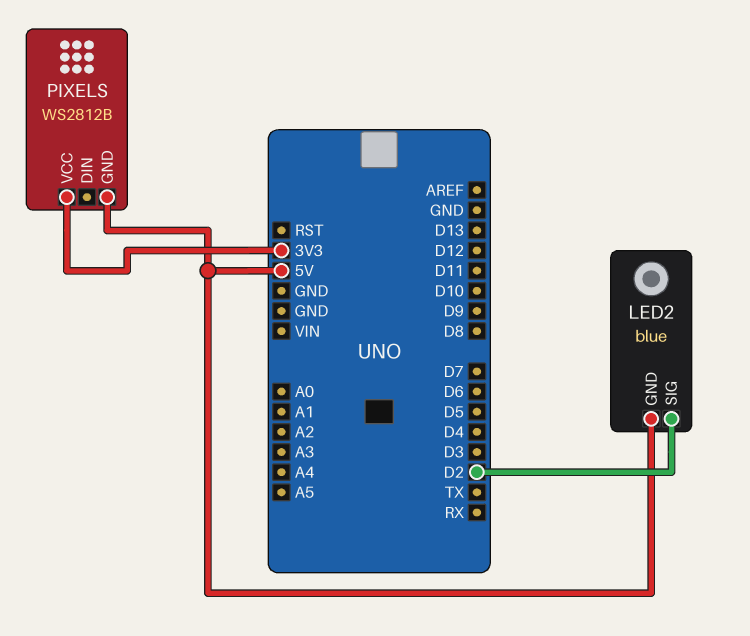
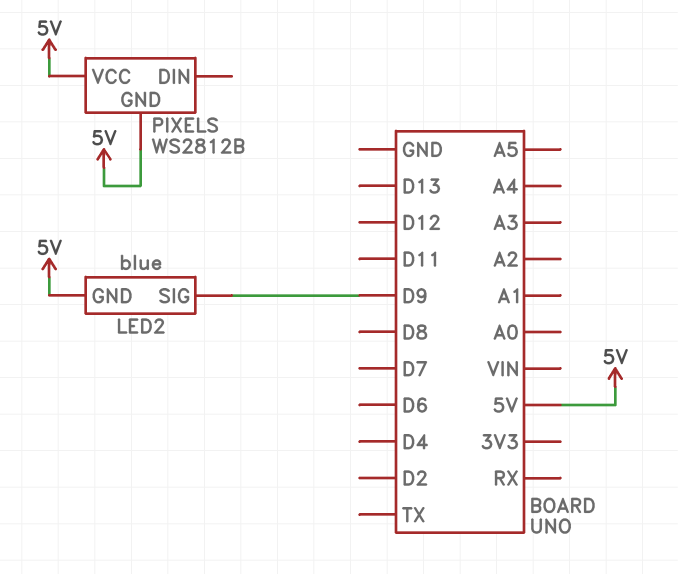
LED2 pin SIG: D2 -> D9
PIXELS pin VCC: 3V3 -> 5V

